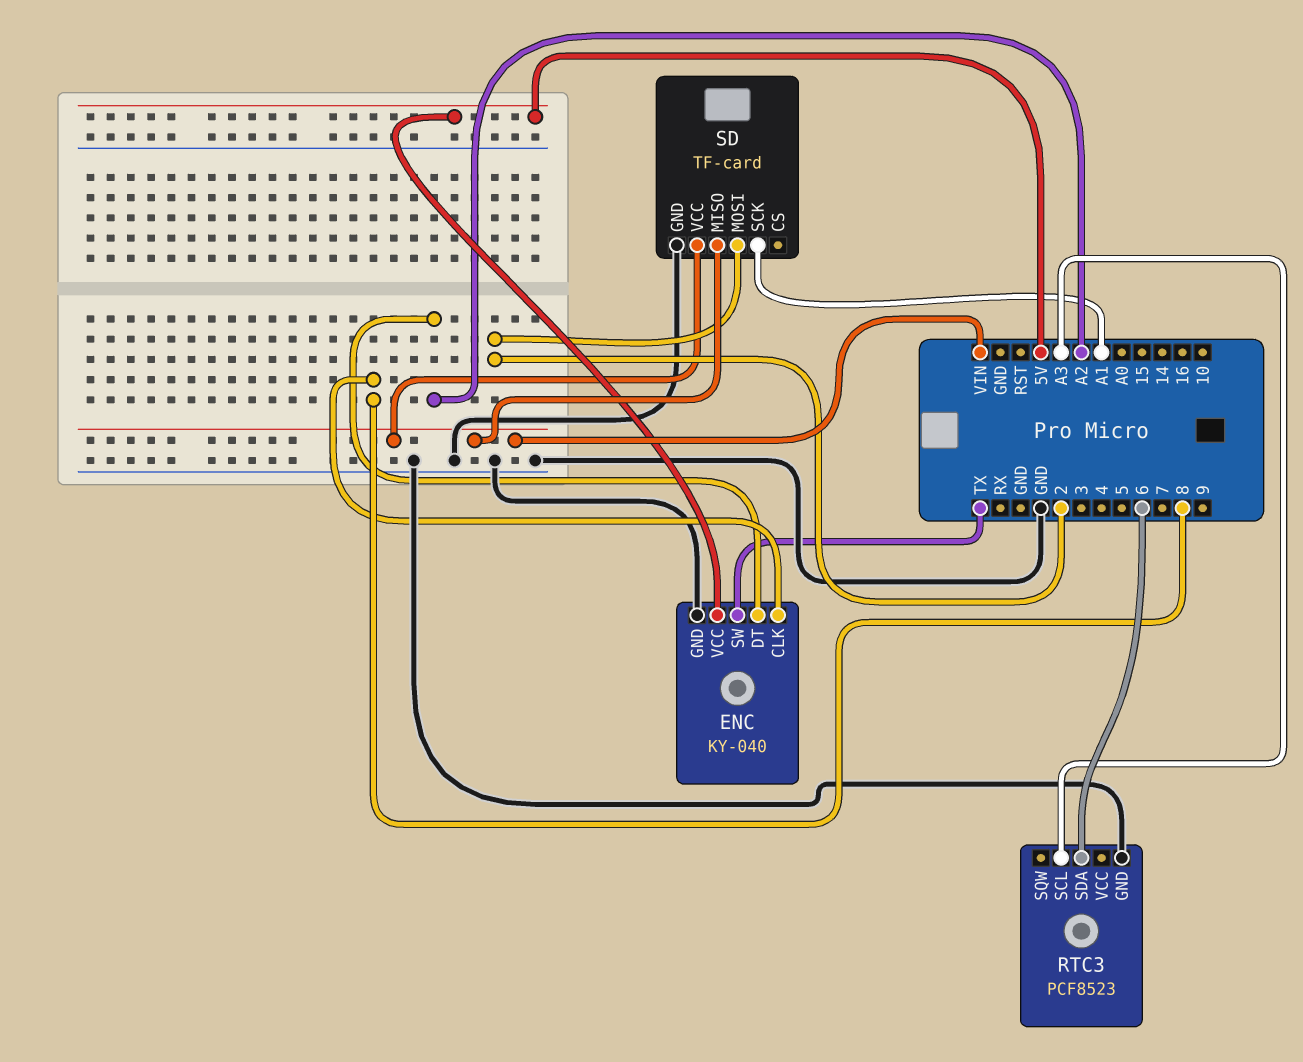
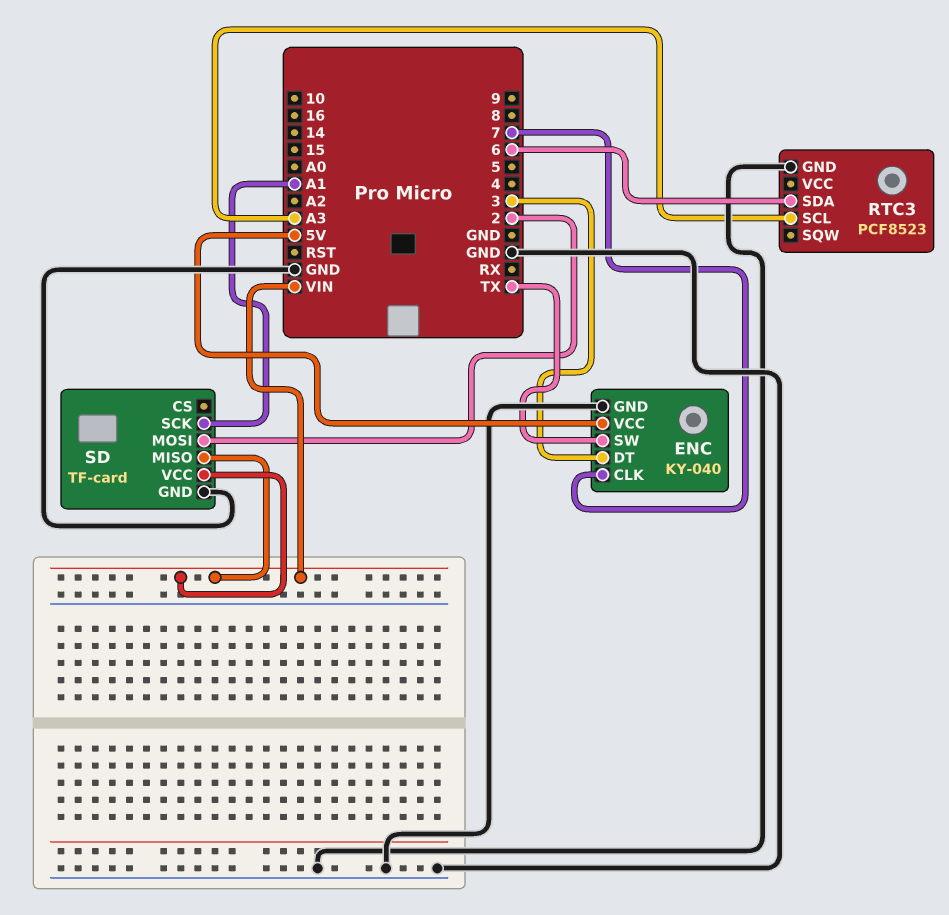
ENC pin CLK: 8 -> 7
ENC pin DT: A2 -> 3

